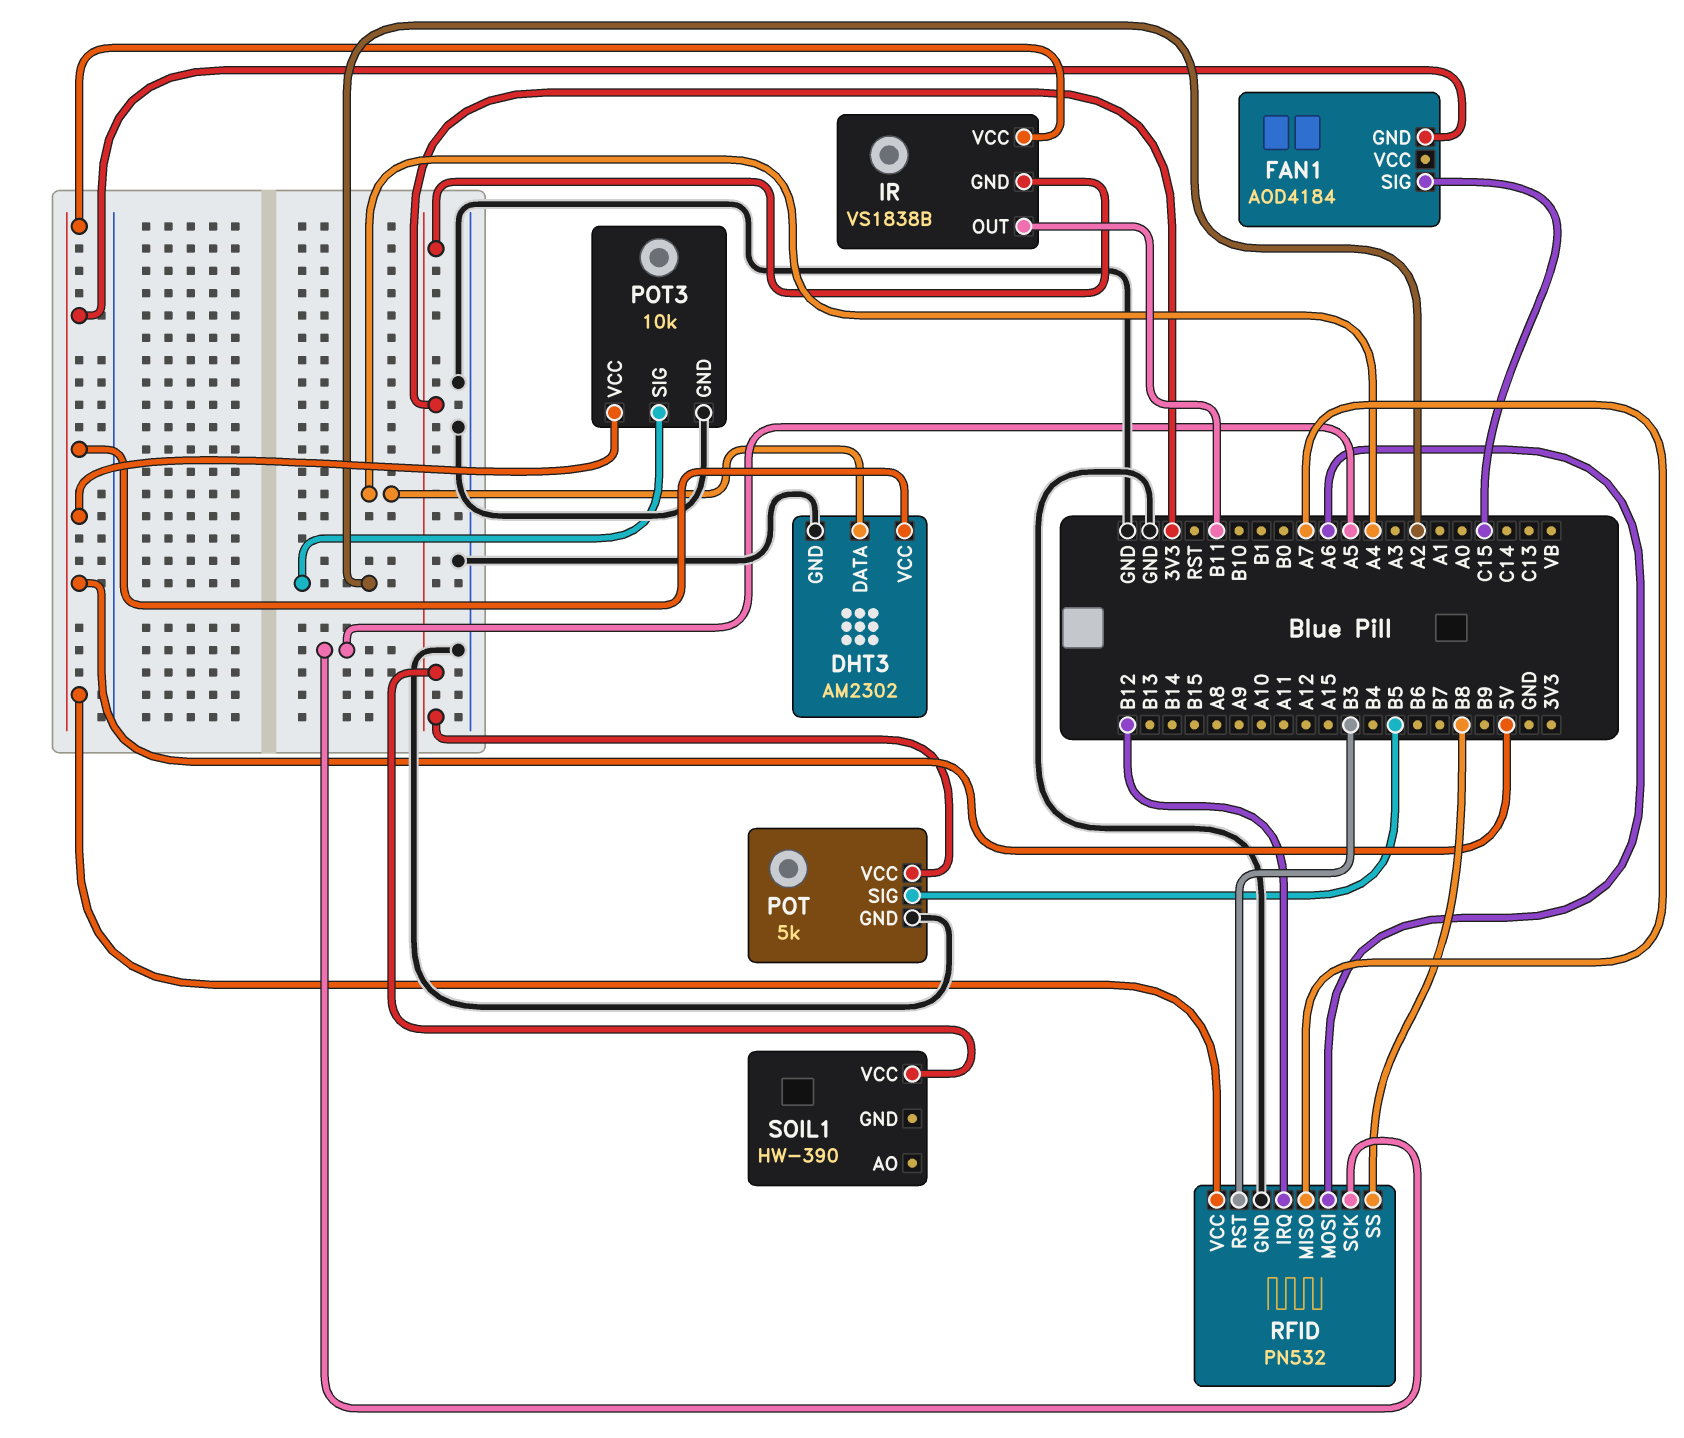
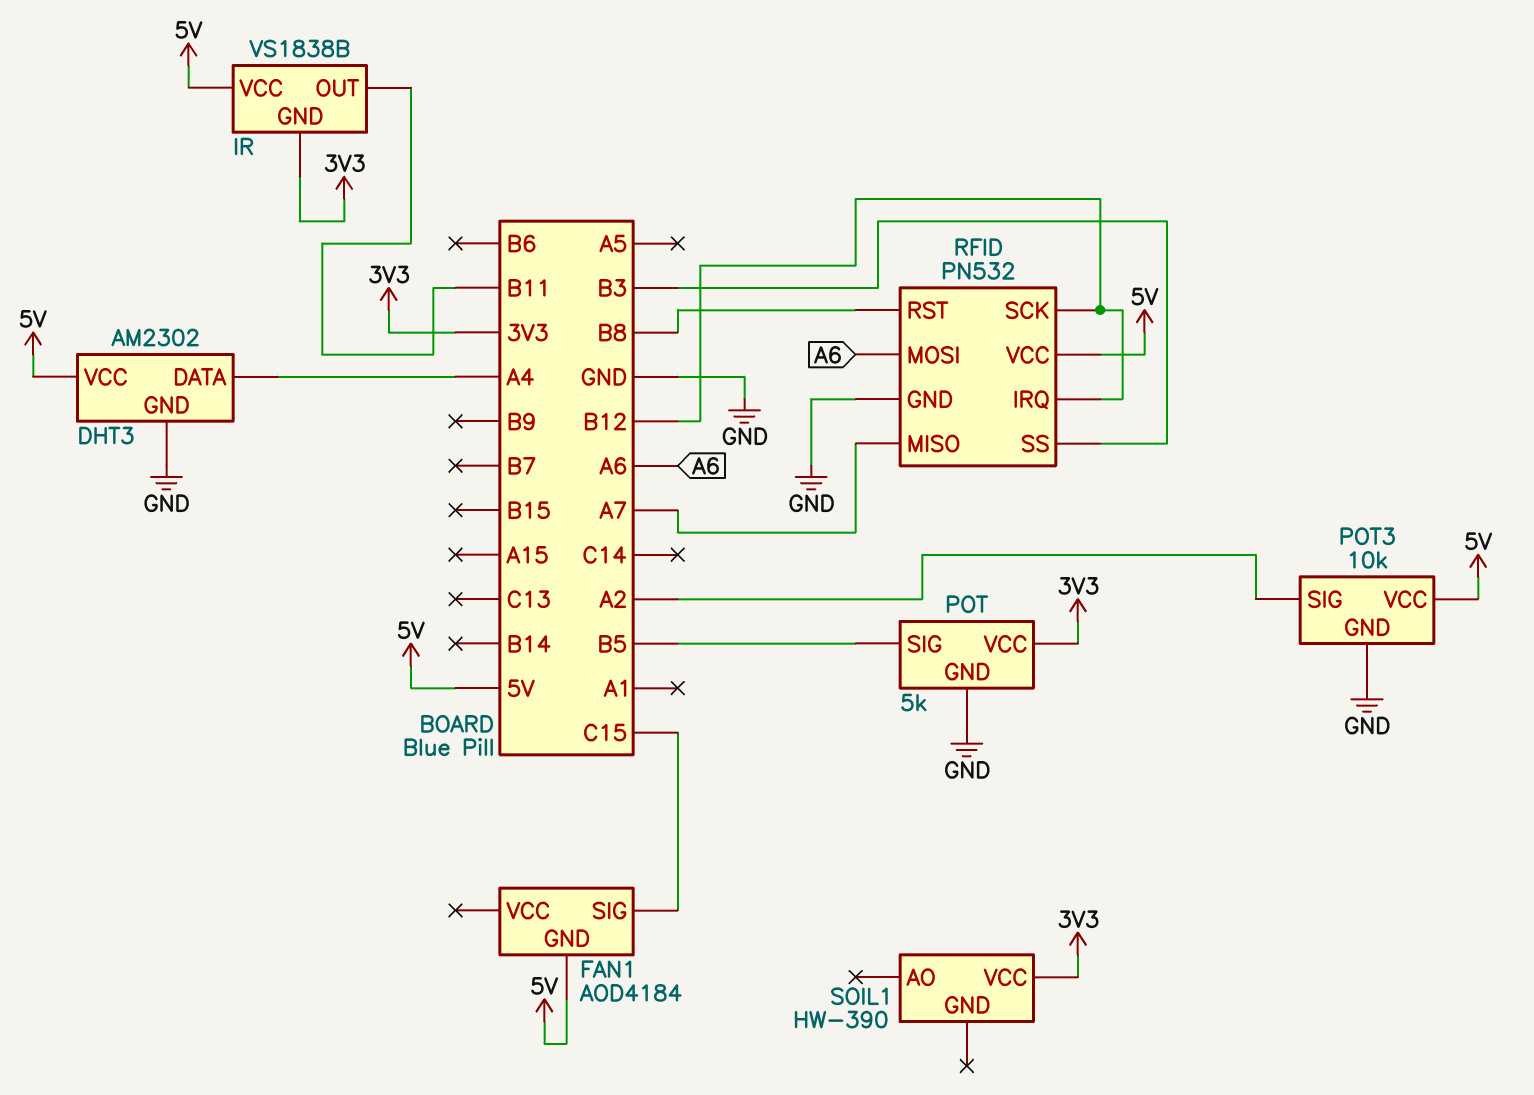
RFID pin RST: B3 -> B8
RFID pin SCK: A5 -> B12
RFID pin SS: B8 -> B3

